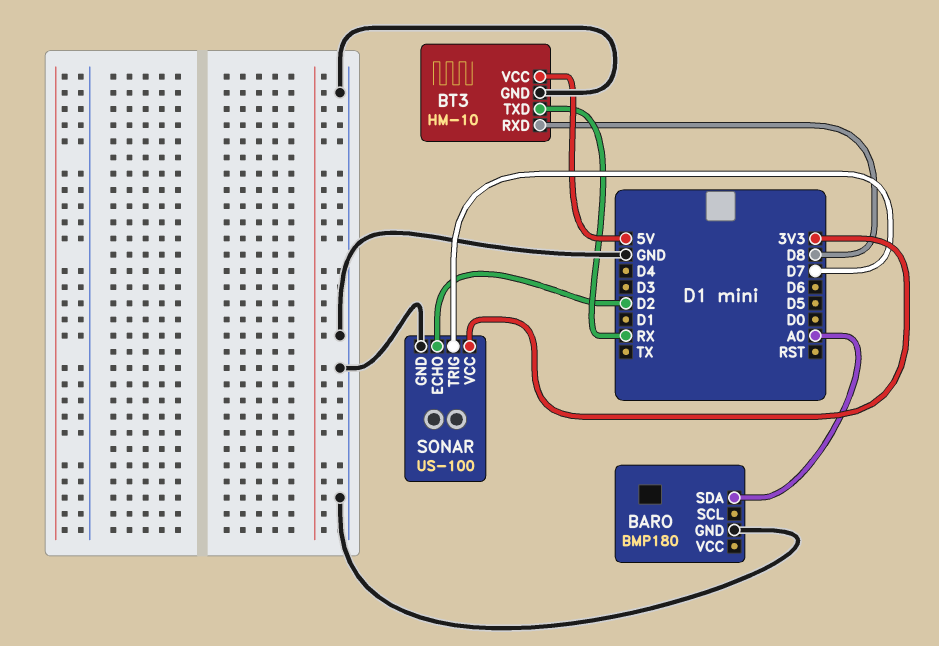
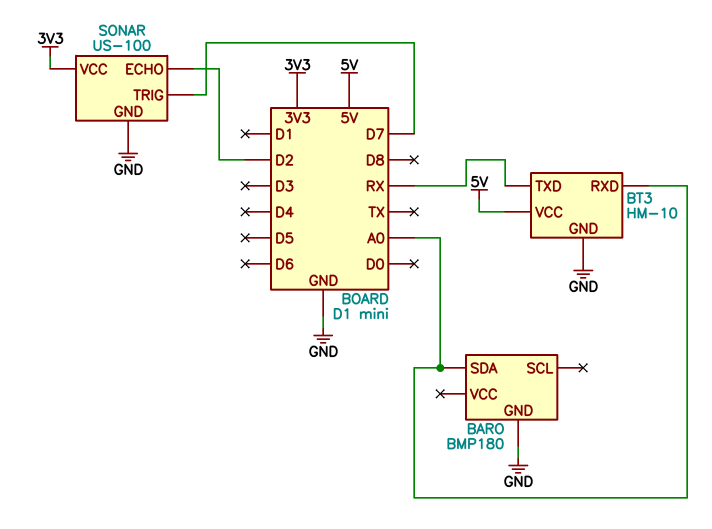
BT3 pin RXD: D8 -> A0

